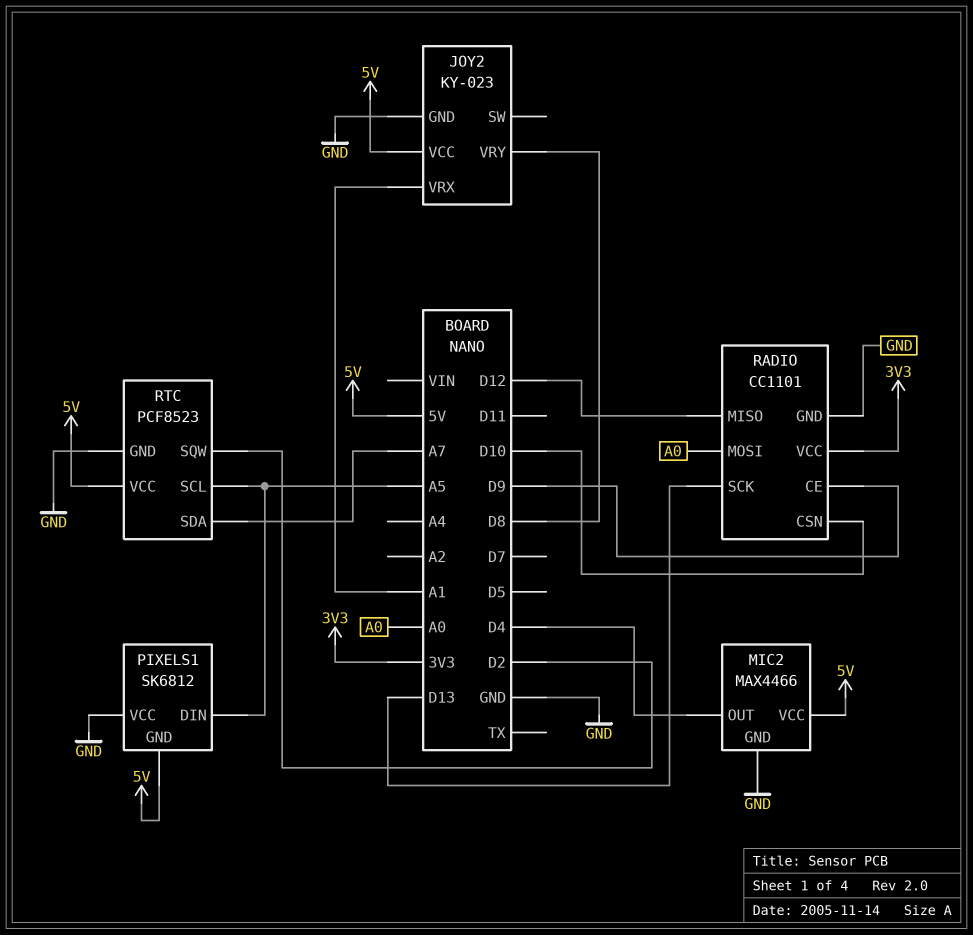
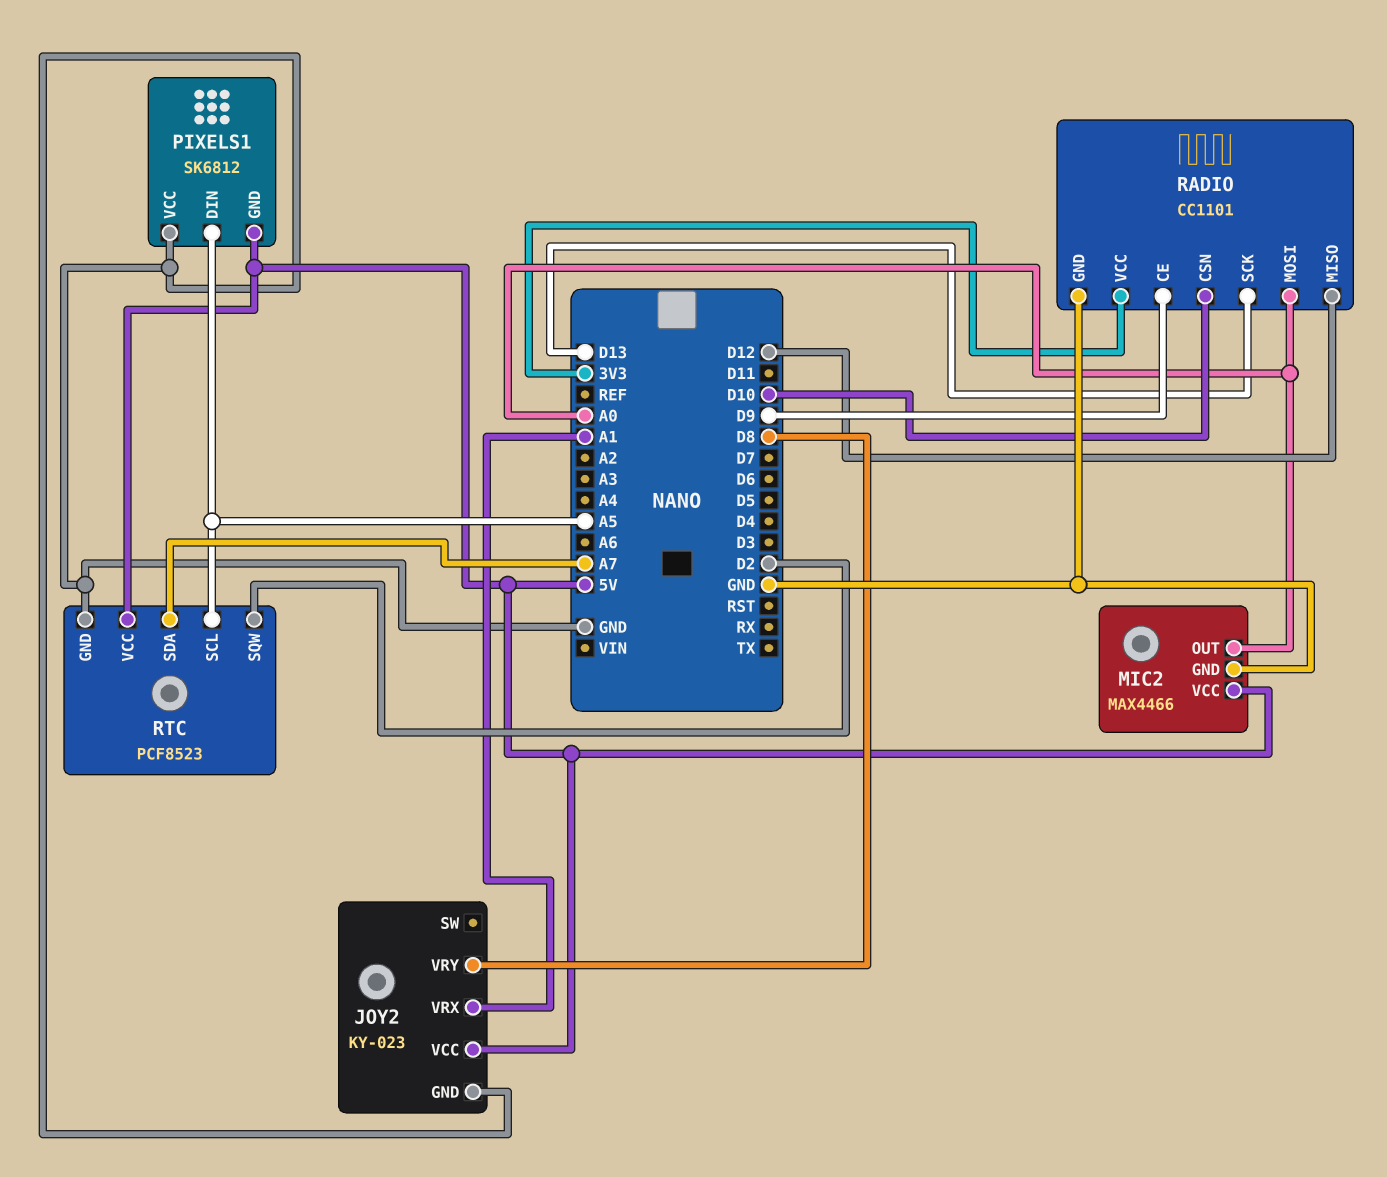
MIC2 pin OUT: D4 -> A0

